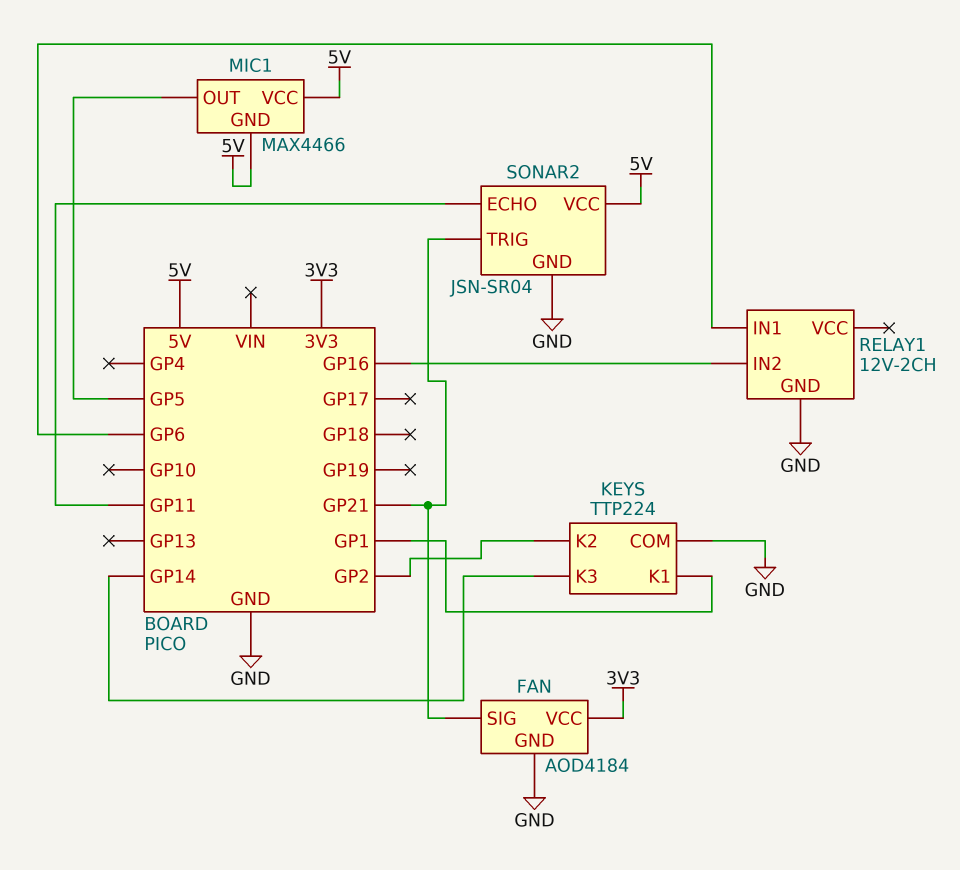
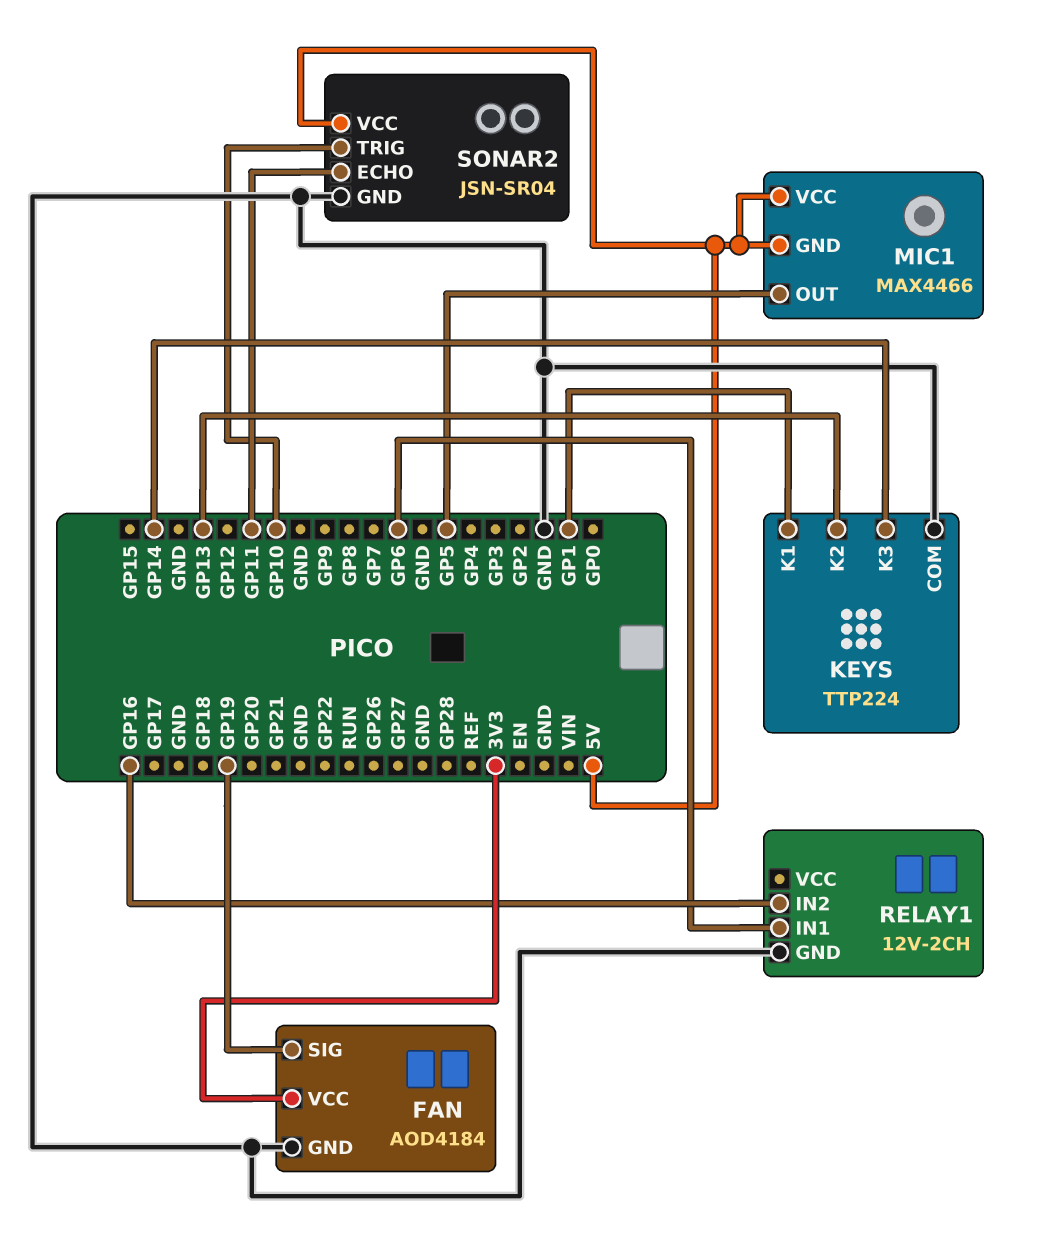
FAN pin SIG: GP21 -> GP19
KEYS pin K2: GP2 -> GP13
SONAR2 pin TRIG: GP21 -> GP10

